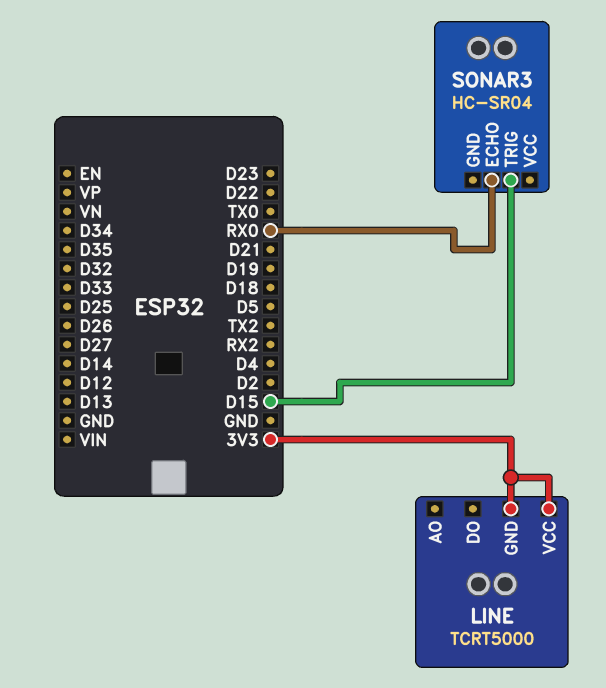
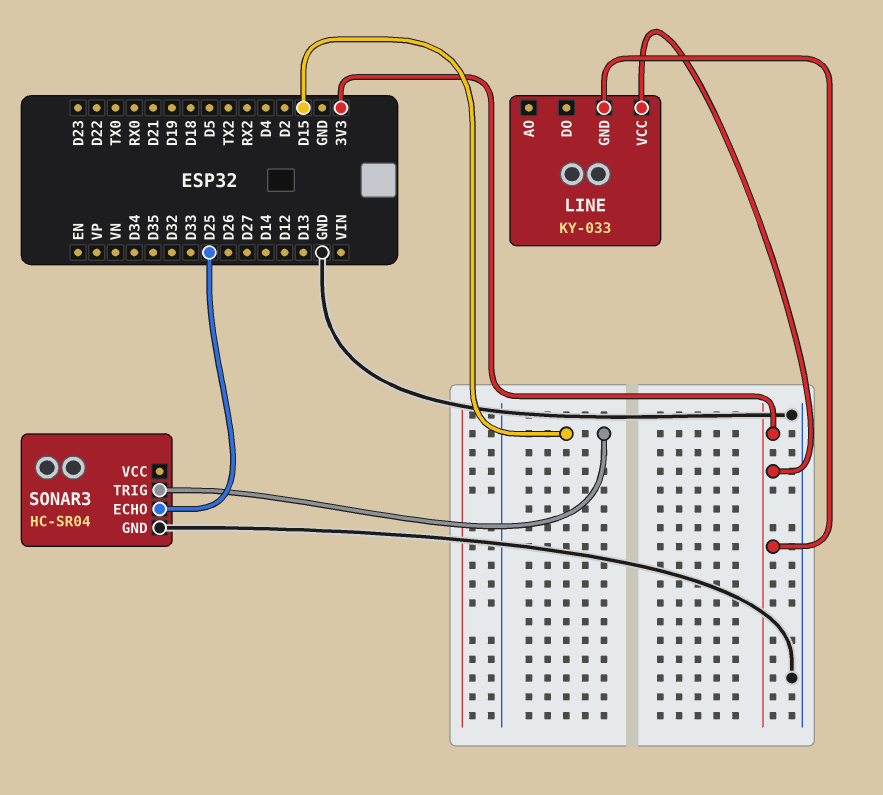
LINE: TCRT5000 -> KY-033
SONAR3 pin ECHO: RX0 -> D25
SONAR3 pin GND: none -> GND

